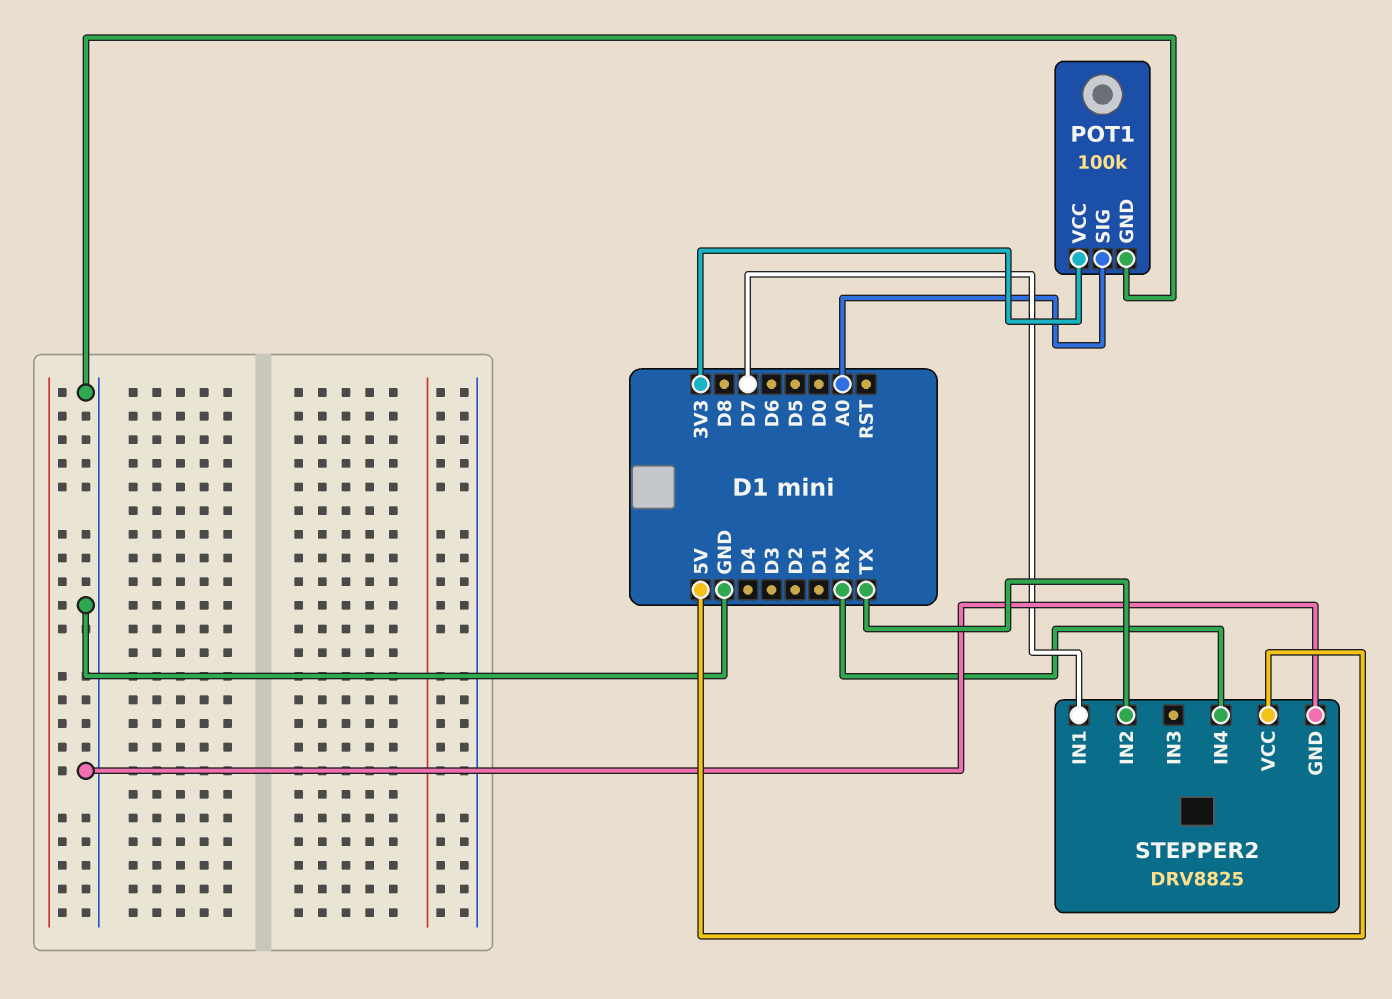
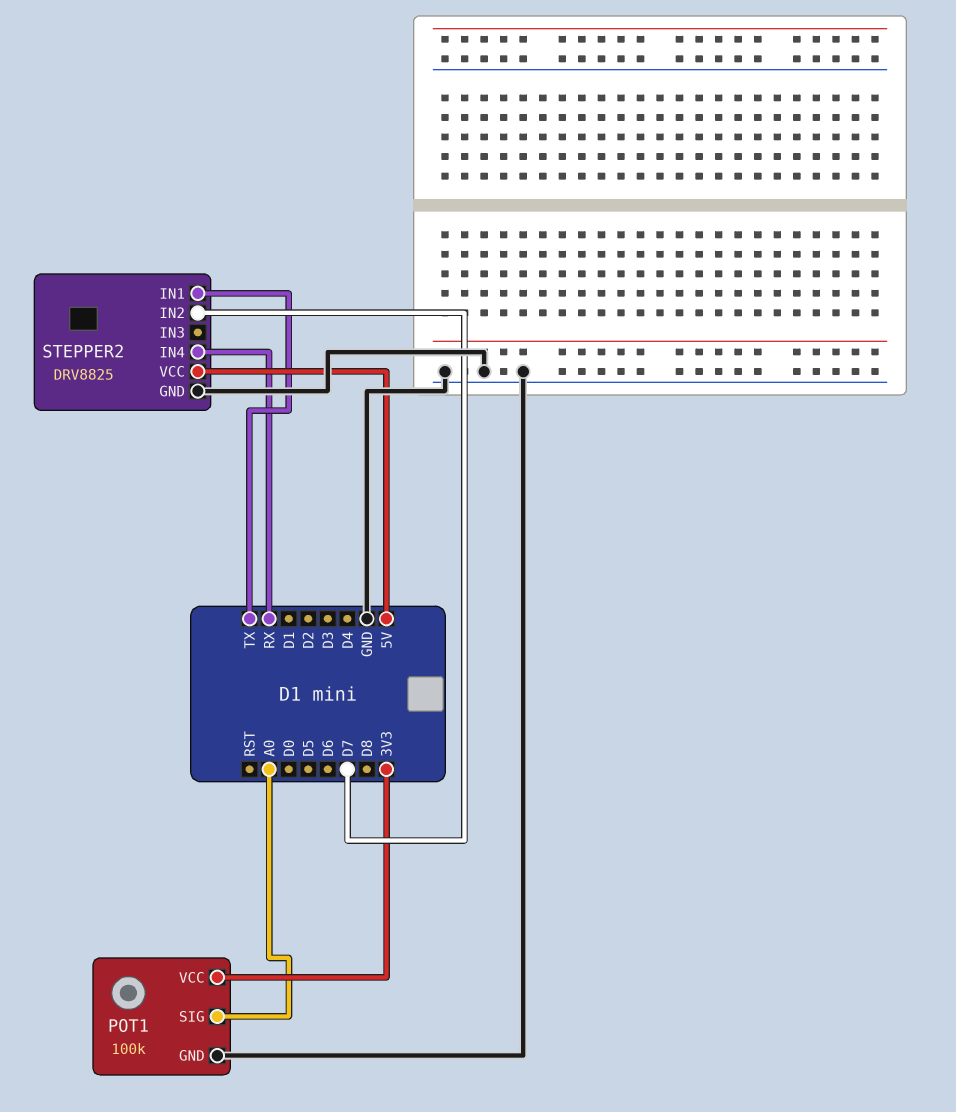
STEPPER2 pin IN1: D7 -> TX
STEPPER2 pin IN2: TX -> D7

